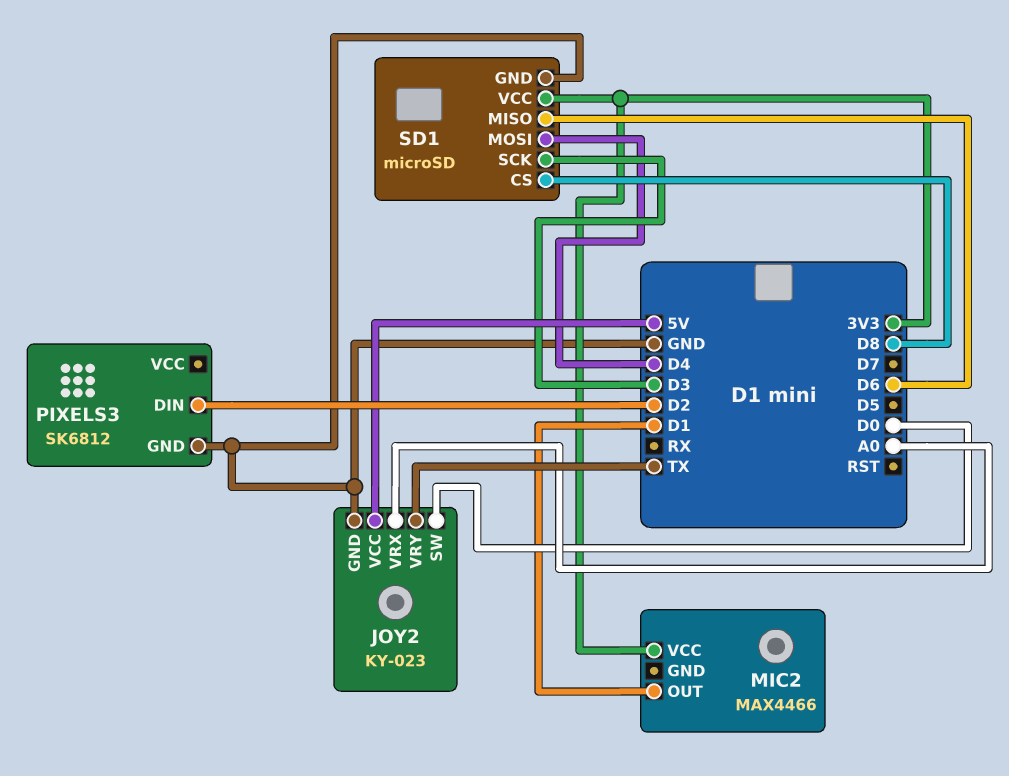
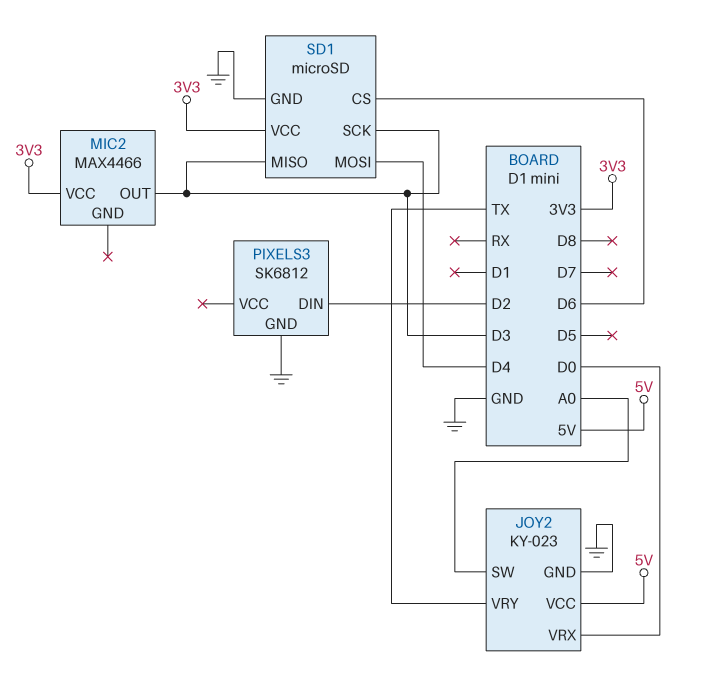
JOY2 pin SW: D0 -> A0
JOY2 pin VRX: A0 -> D0
MIC2 pin OUT: D1 -> D3
SD1 pin CS: D8 -> D6
SD1 pin MISO: D6 -> D3

